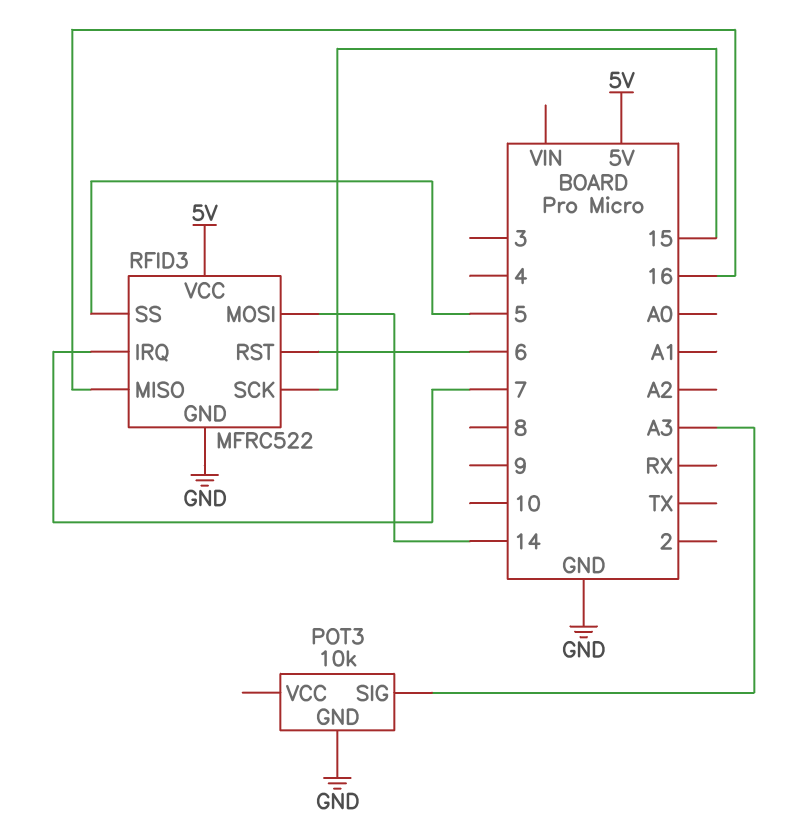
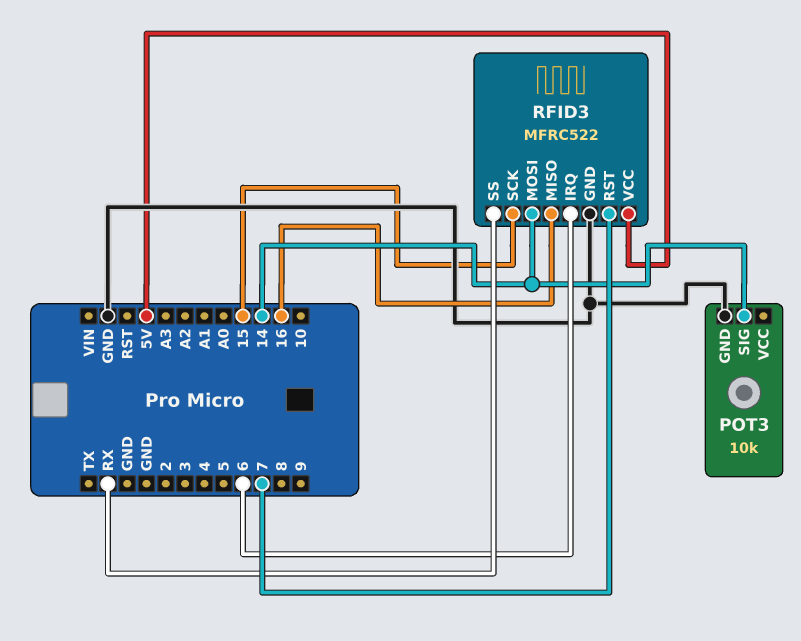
POT3 pin SIG: A3 -> 14
RFID3 pin IRQ: 7 -> 6
RFID3 pin RST: 6 -> 7
RFID3 pin SS: 5 -> RX

